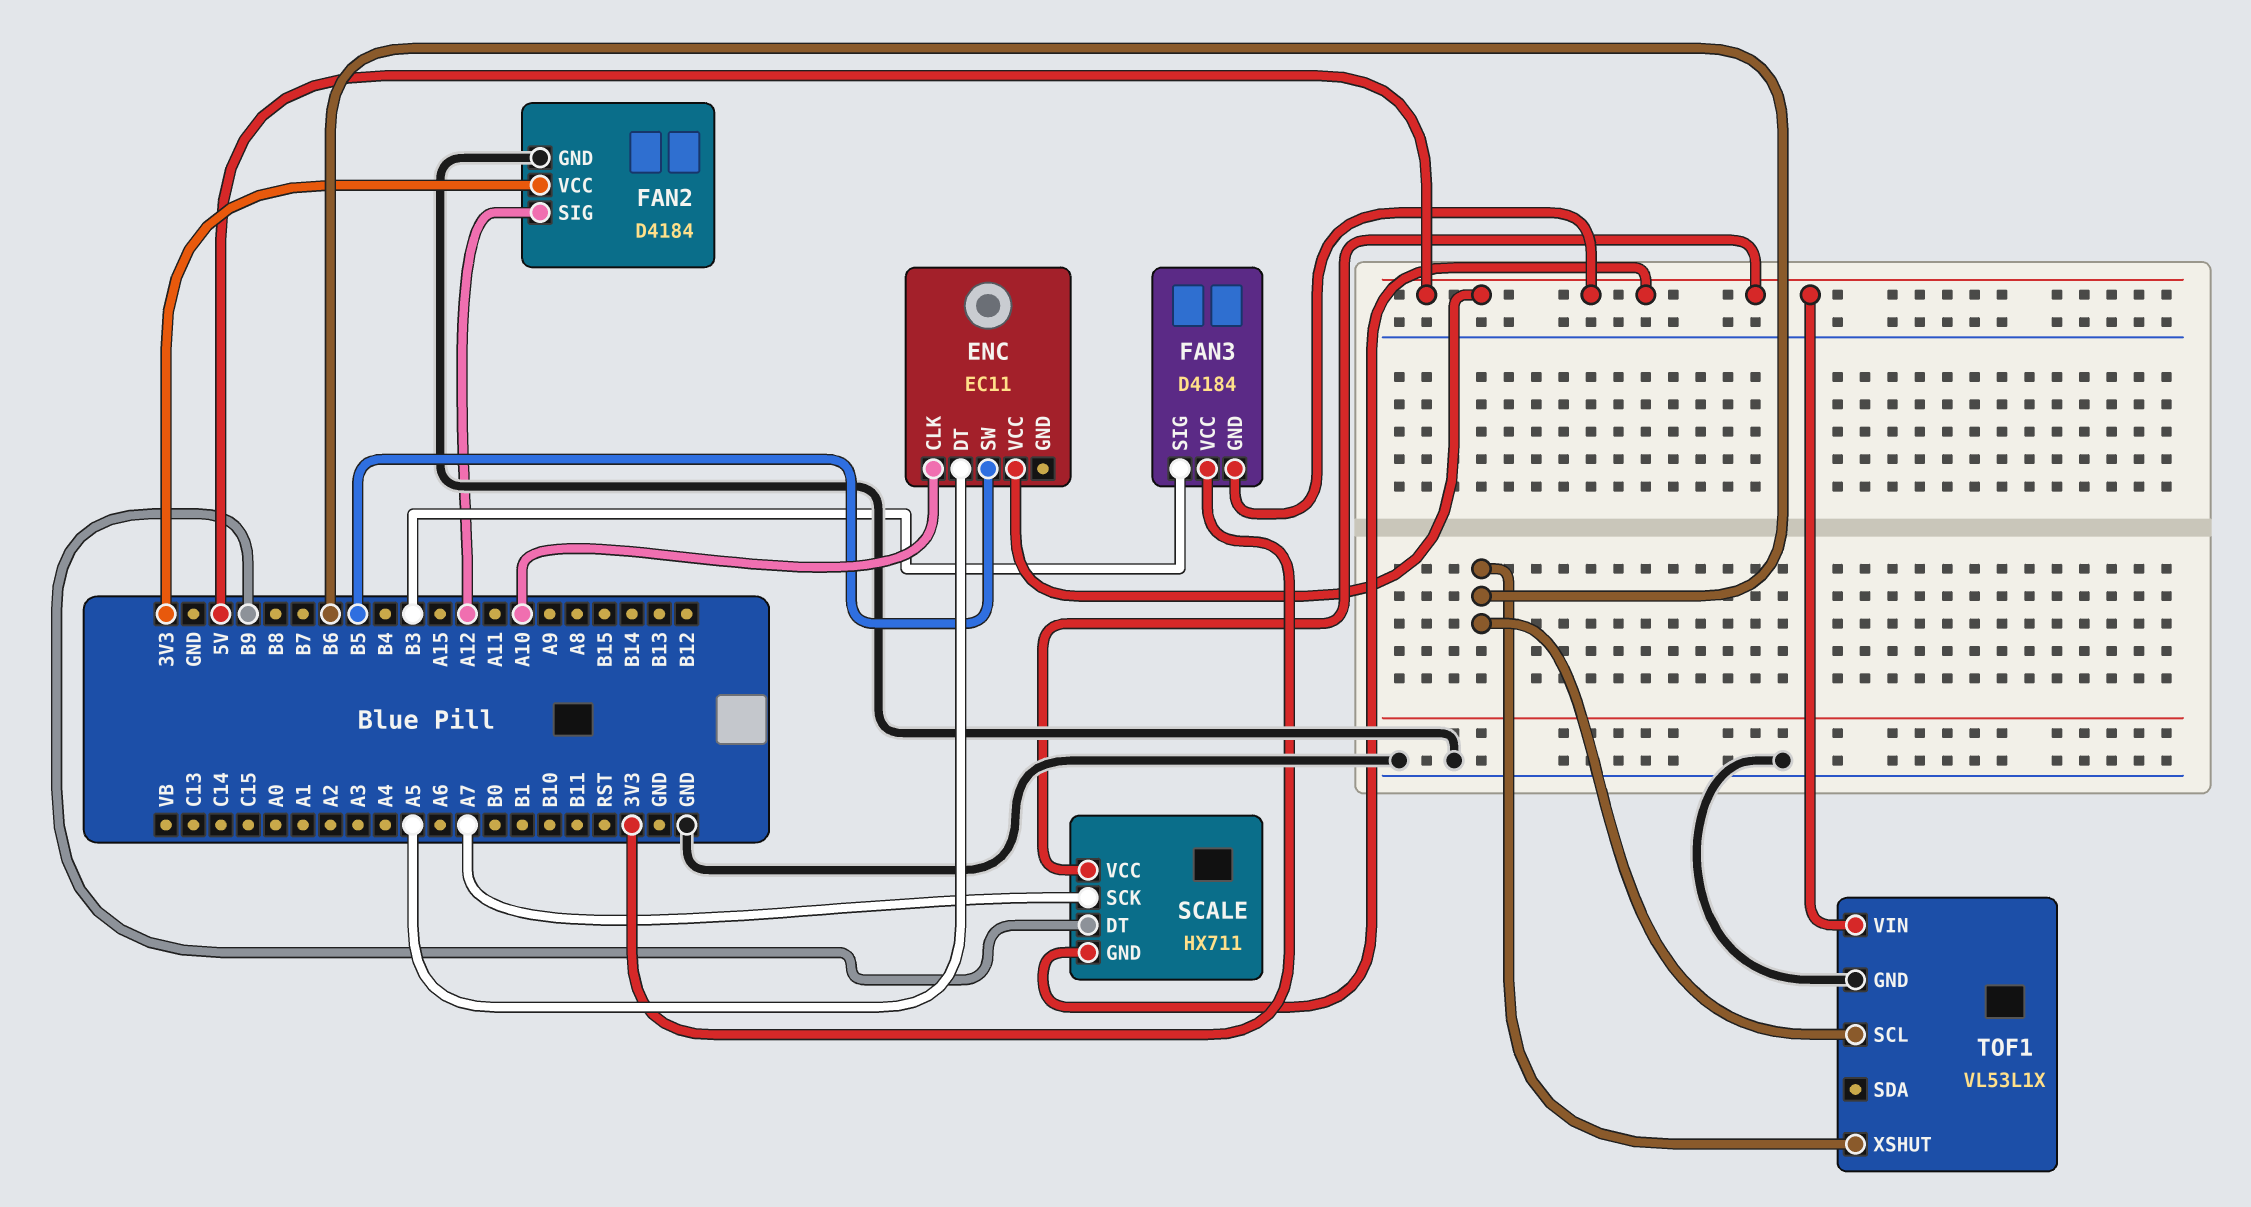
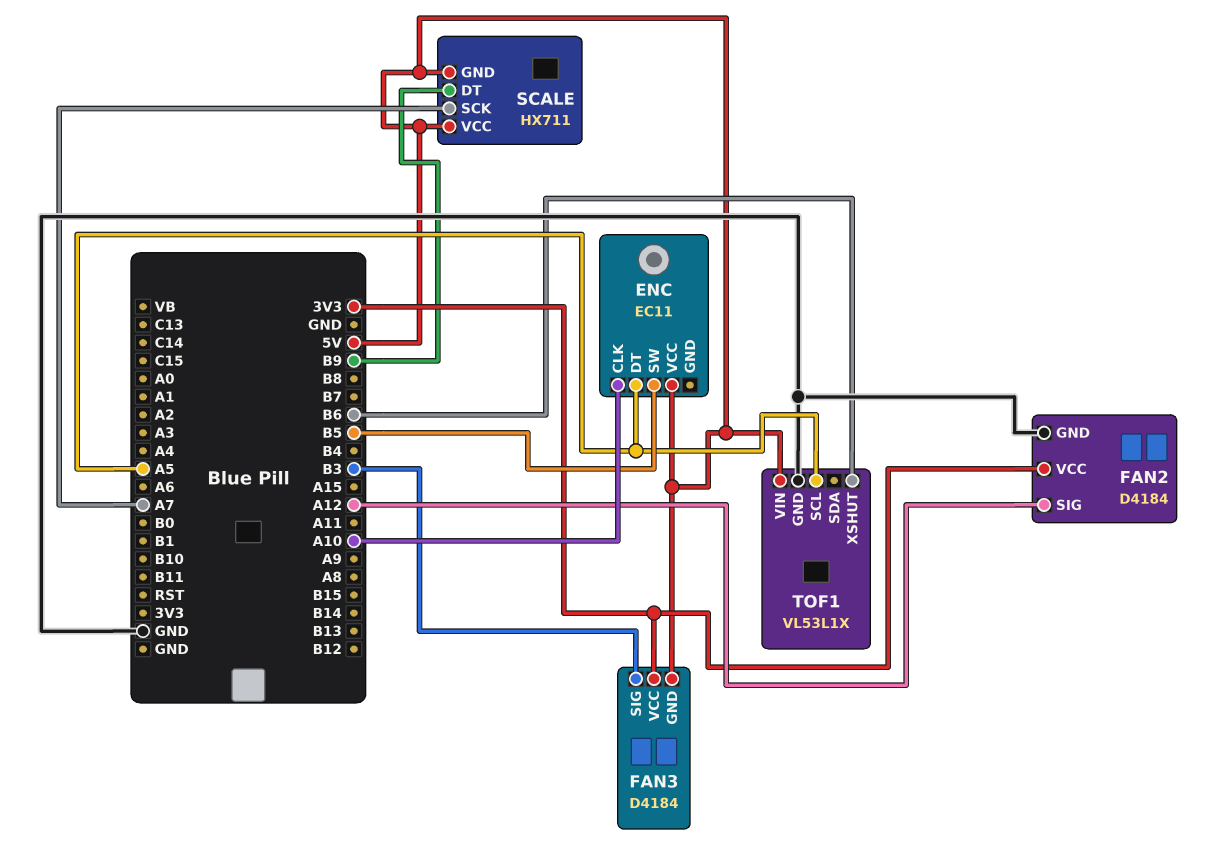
TOF1 pin SCL: B6 -> A5

